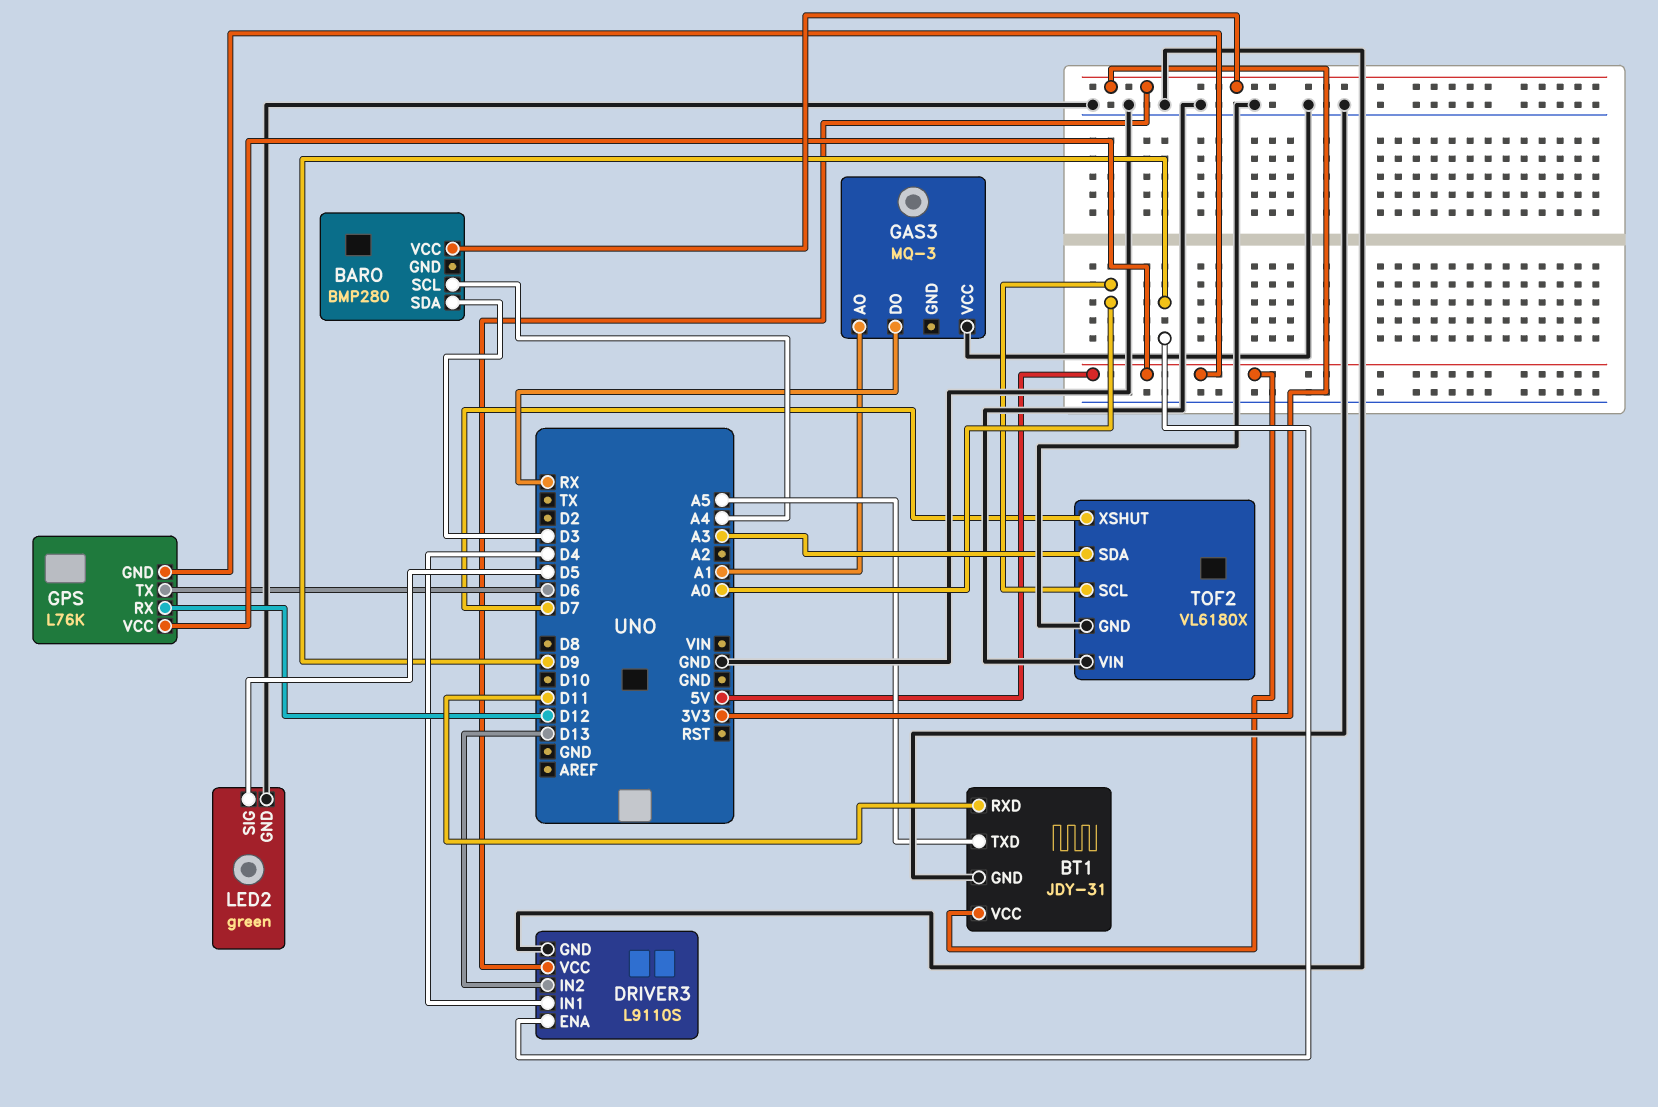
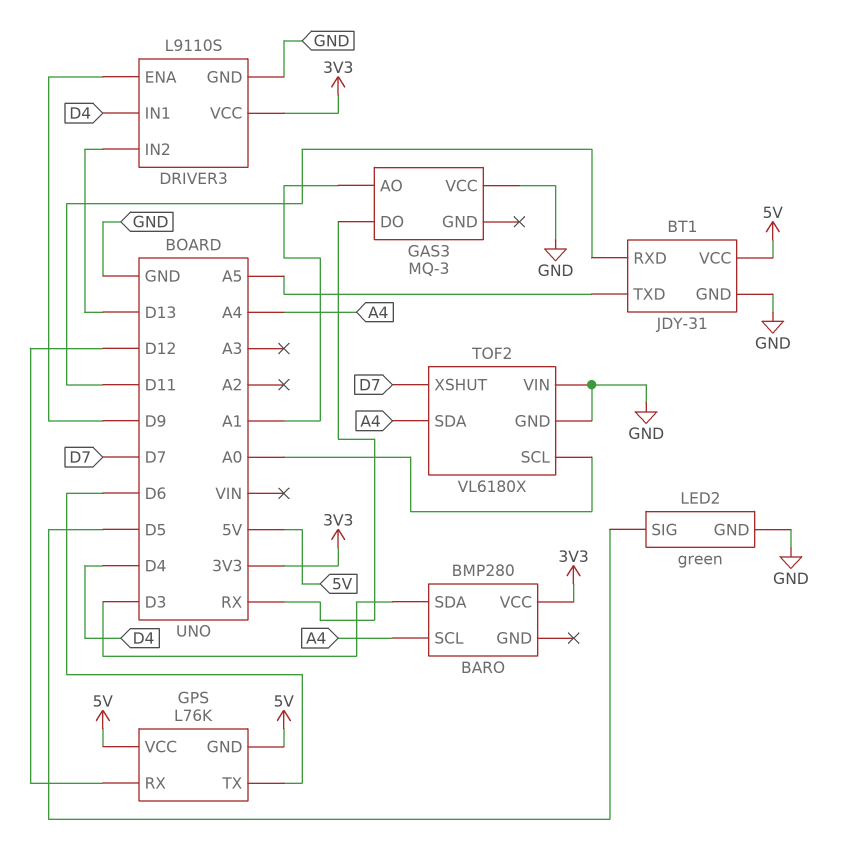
TOF2 pin SDA: A3 -> A4

